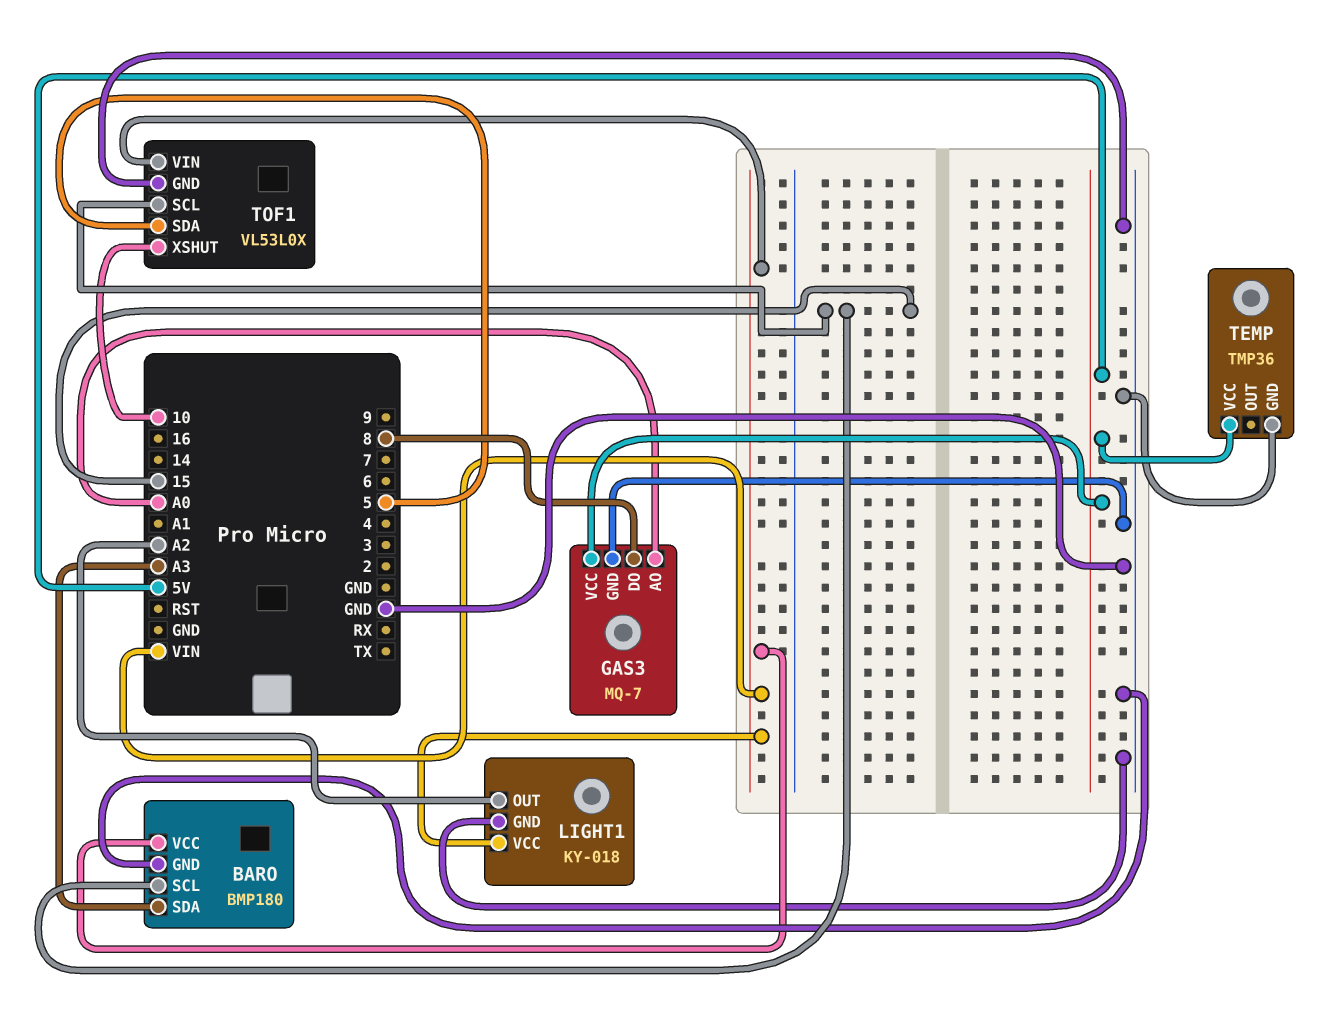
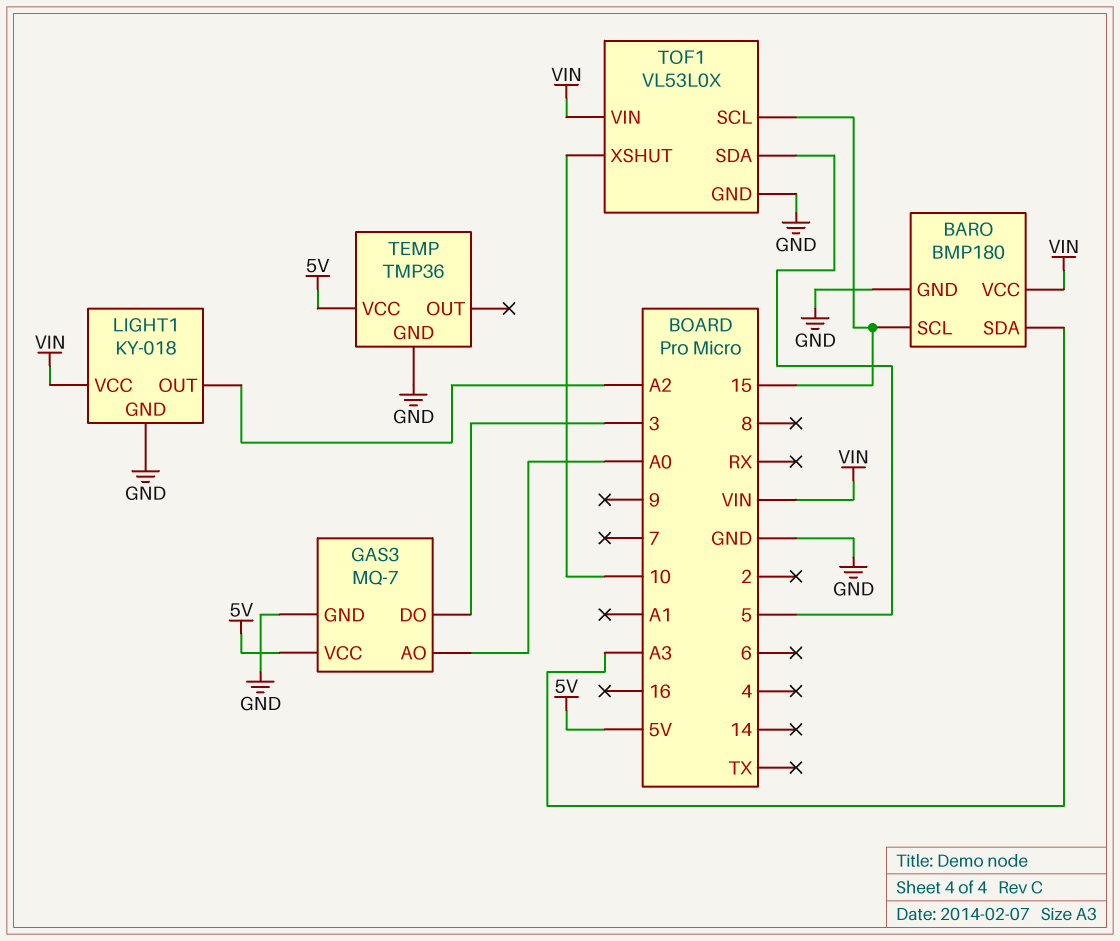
GAS3 pin DO: 8 -> 3

